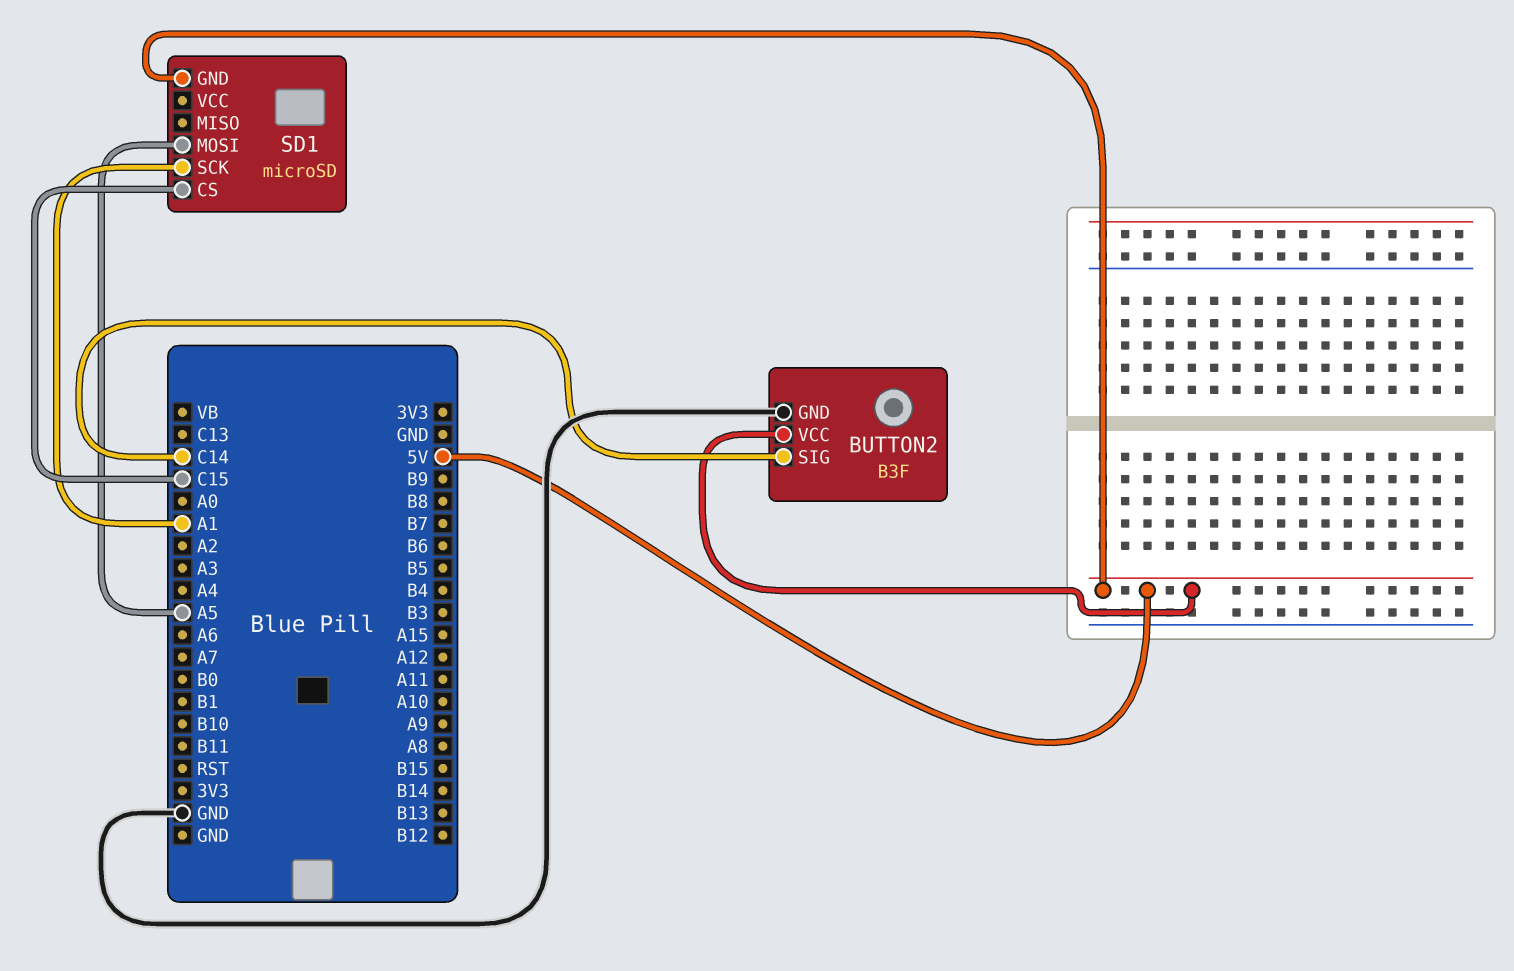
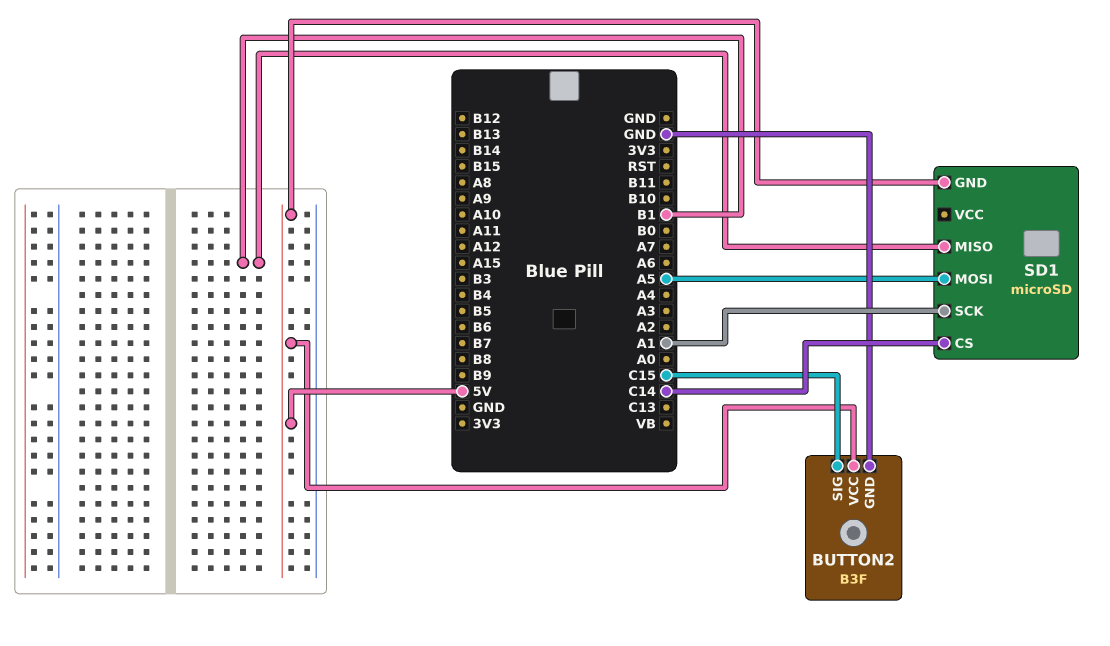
BUTTON2 pin SIG: C14 -> C15
SD1 pin CS: C15 -> C14
SD1 pin MISO: none -> B1

